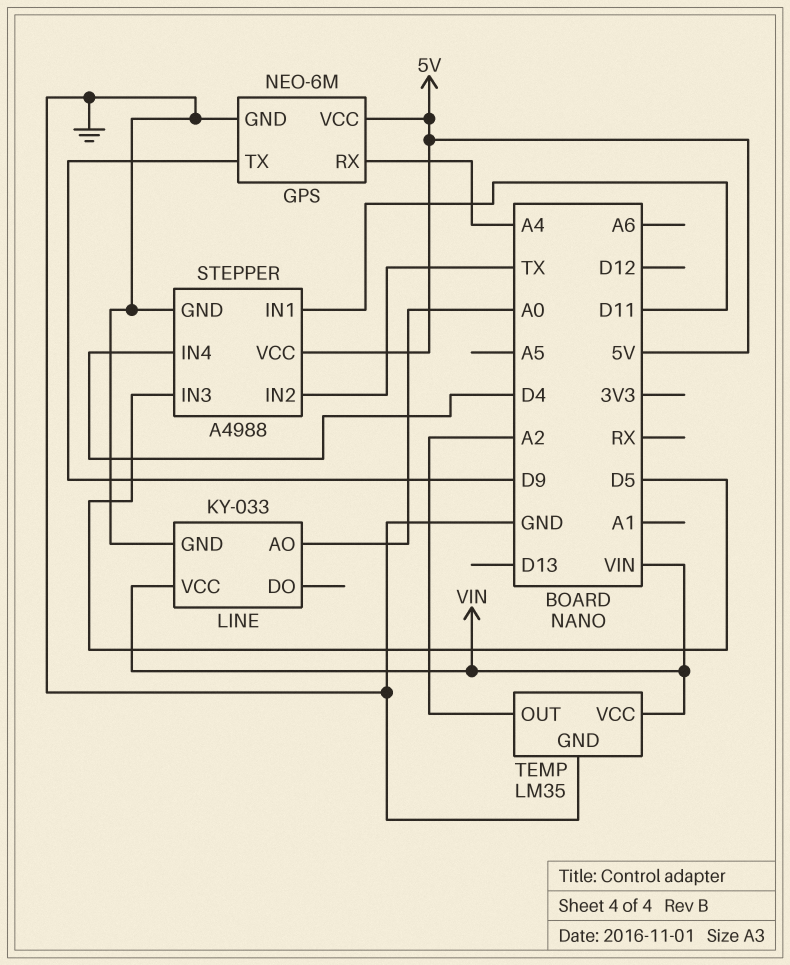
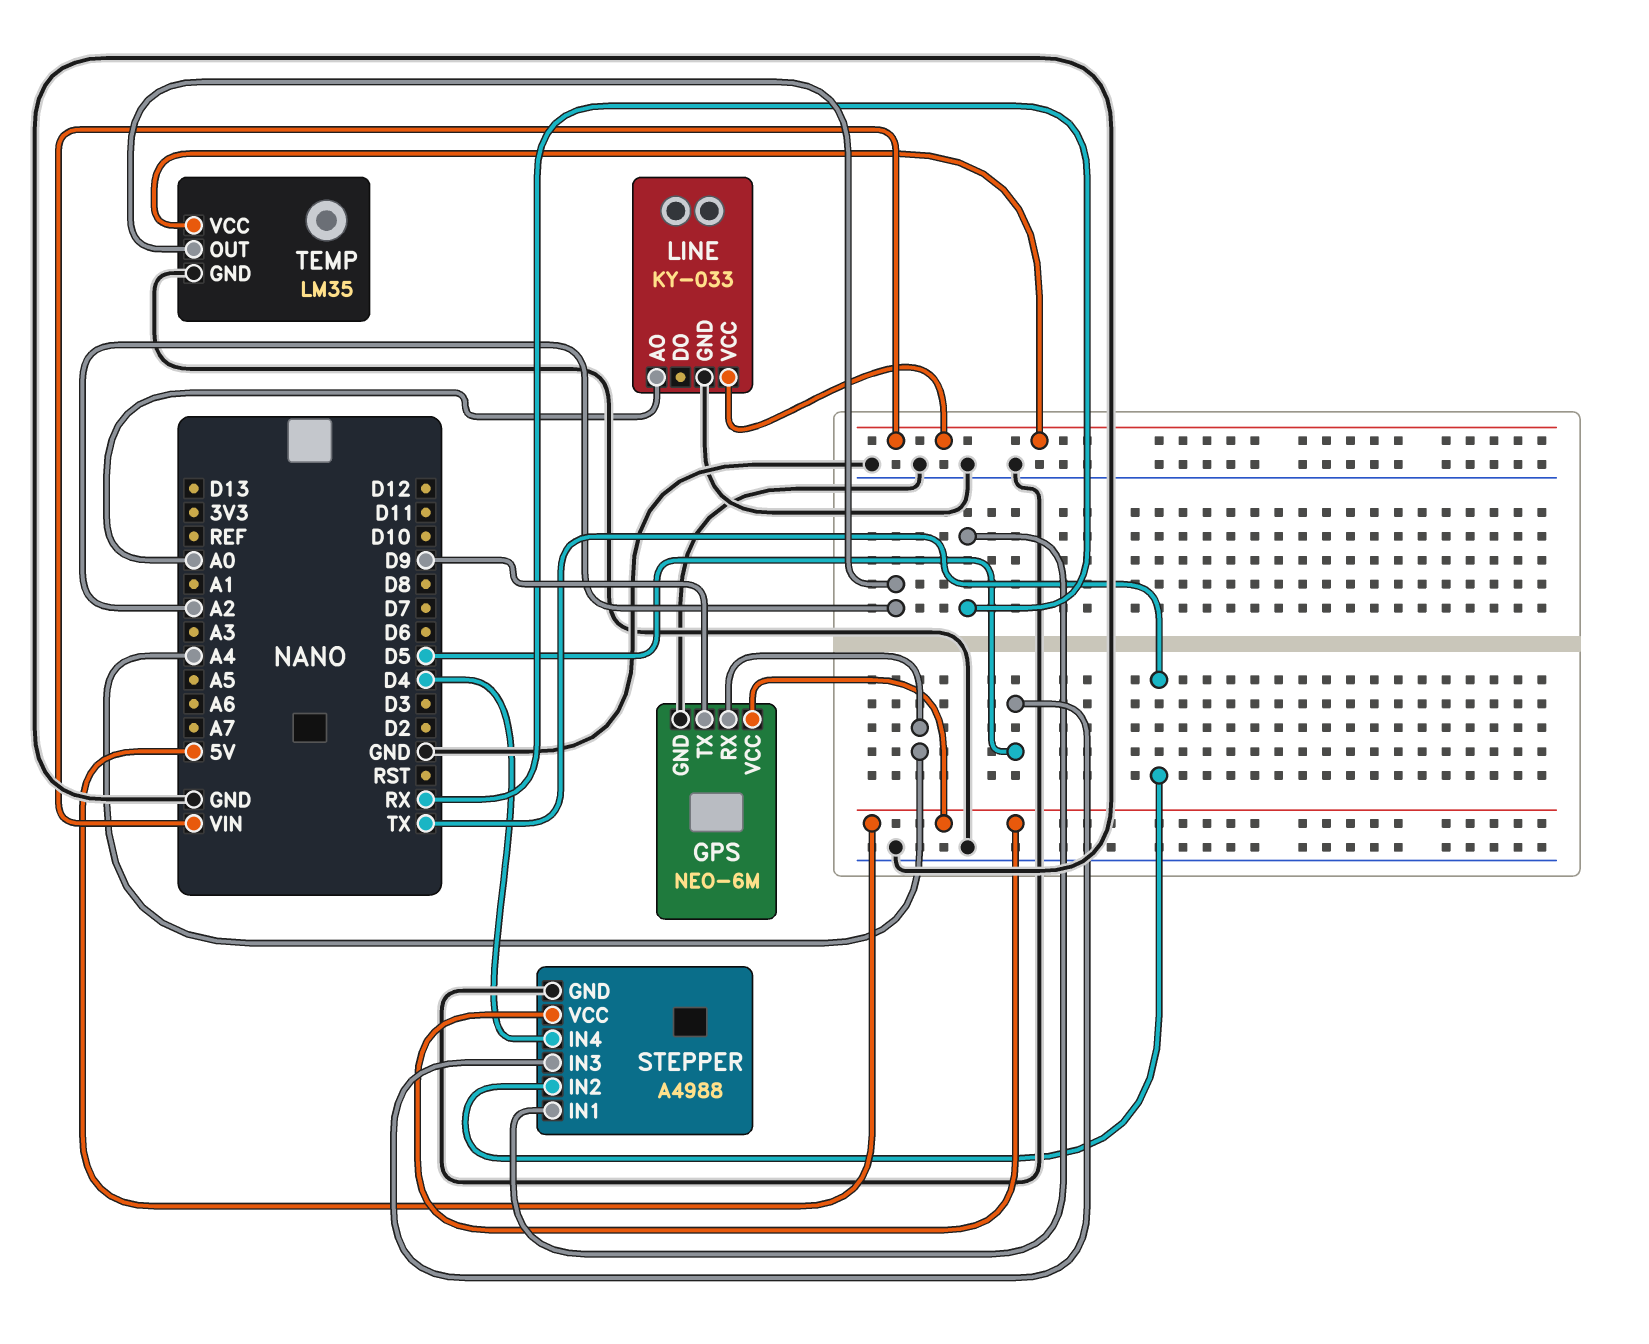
STEPPER pin IN1: D11 -> RX

